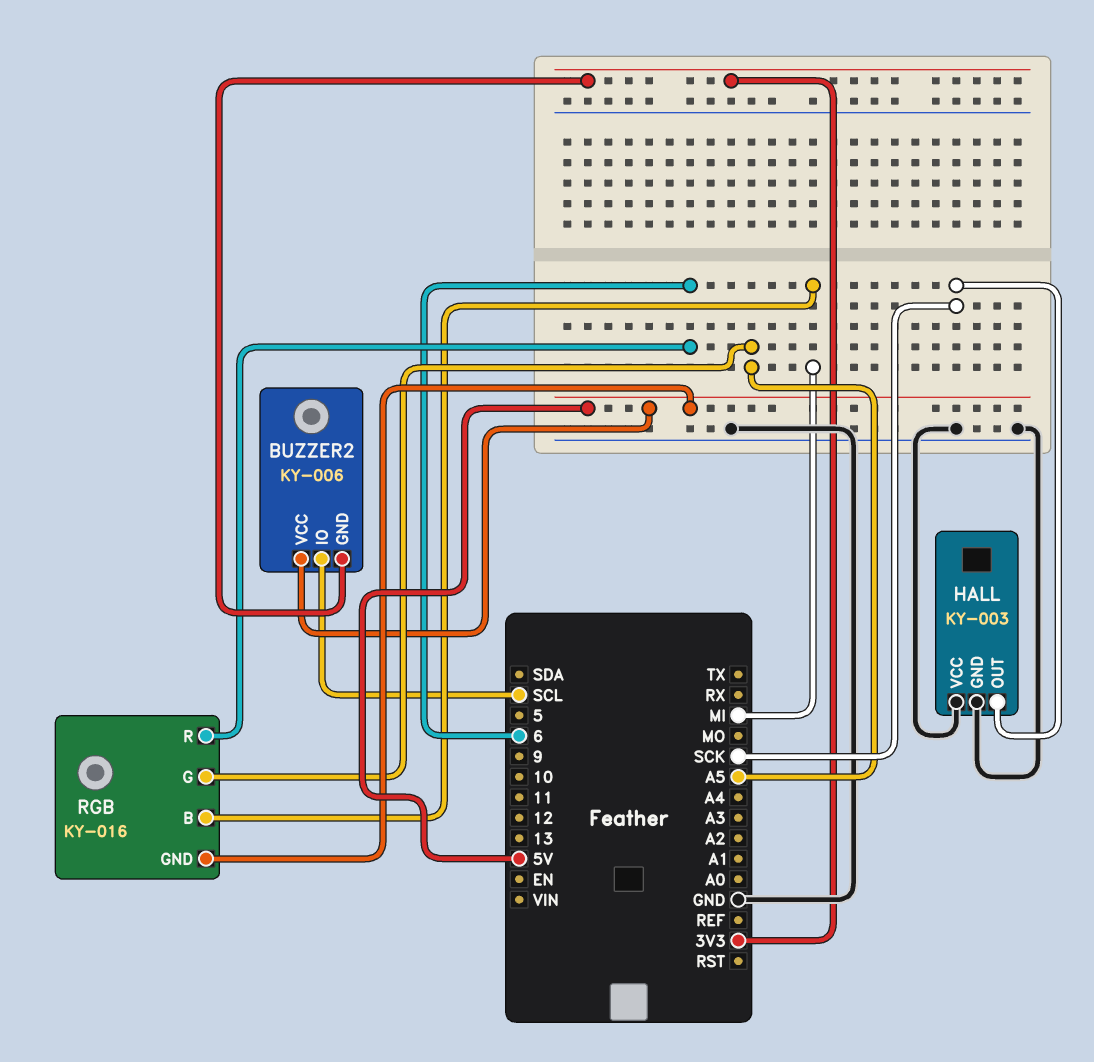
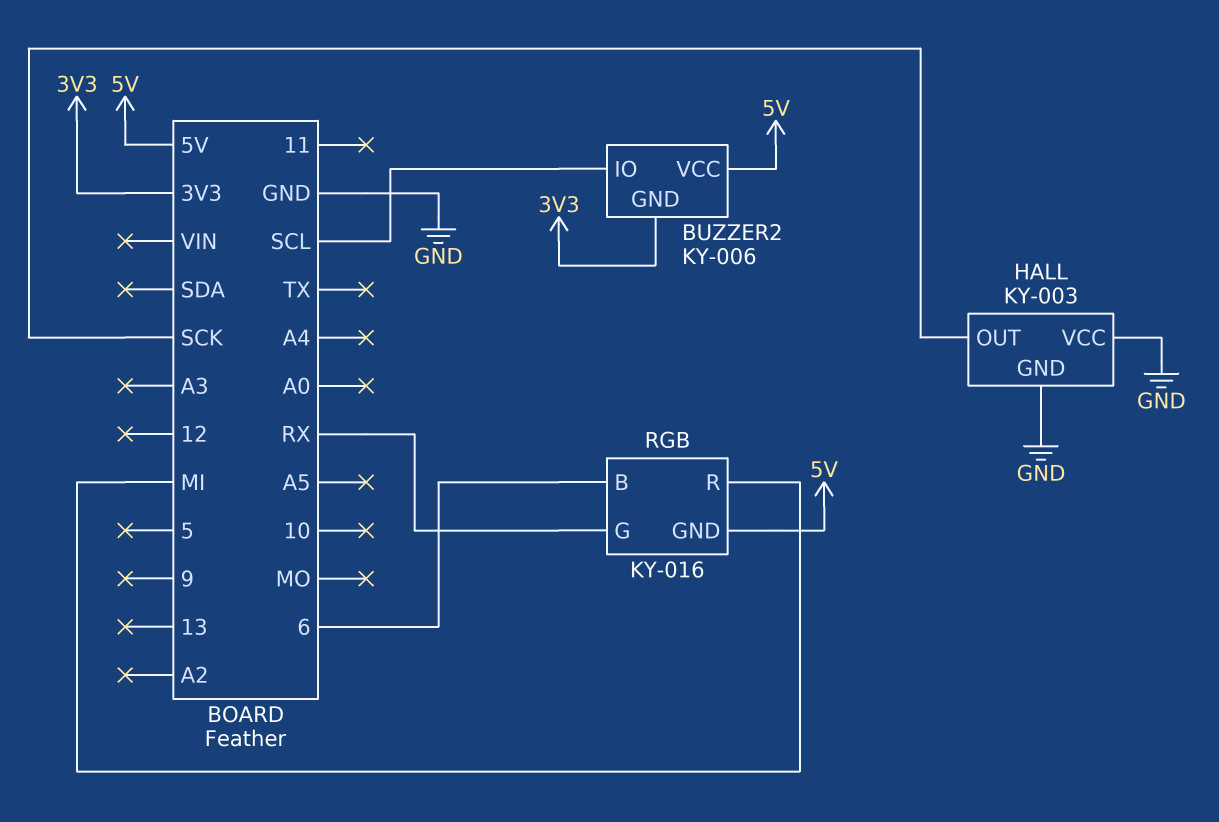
RGB pin B: MI -> 6
RGB pin G: A5 -> RX
RGB pin R: 6 -> MI

